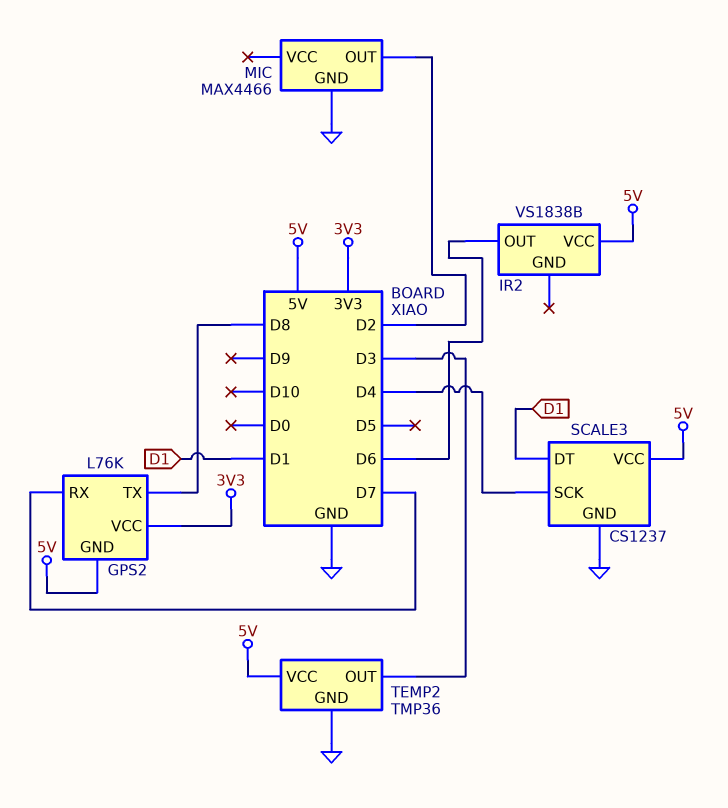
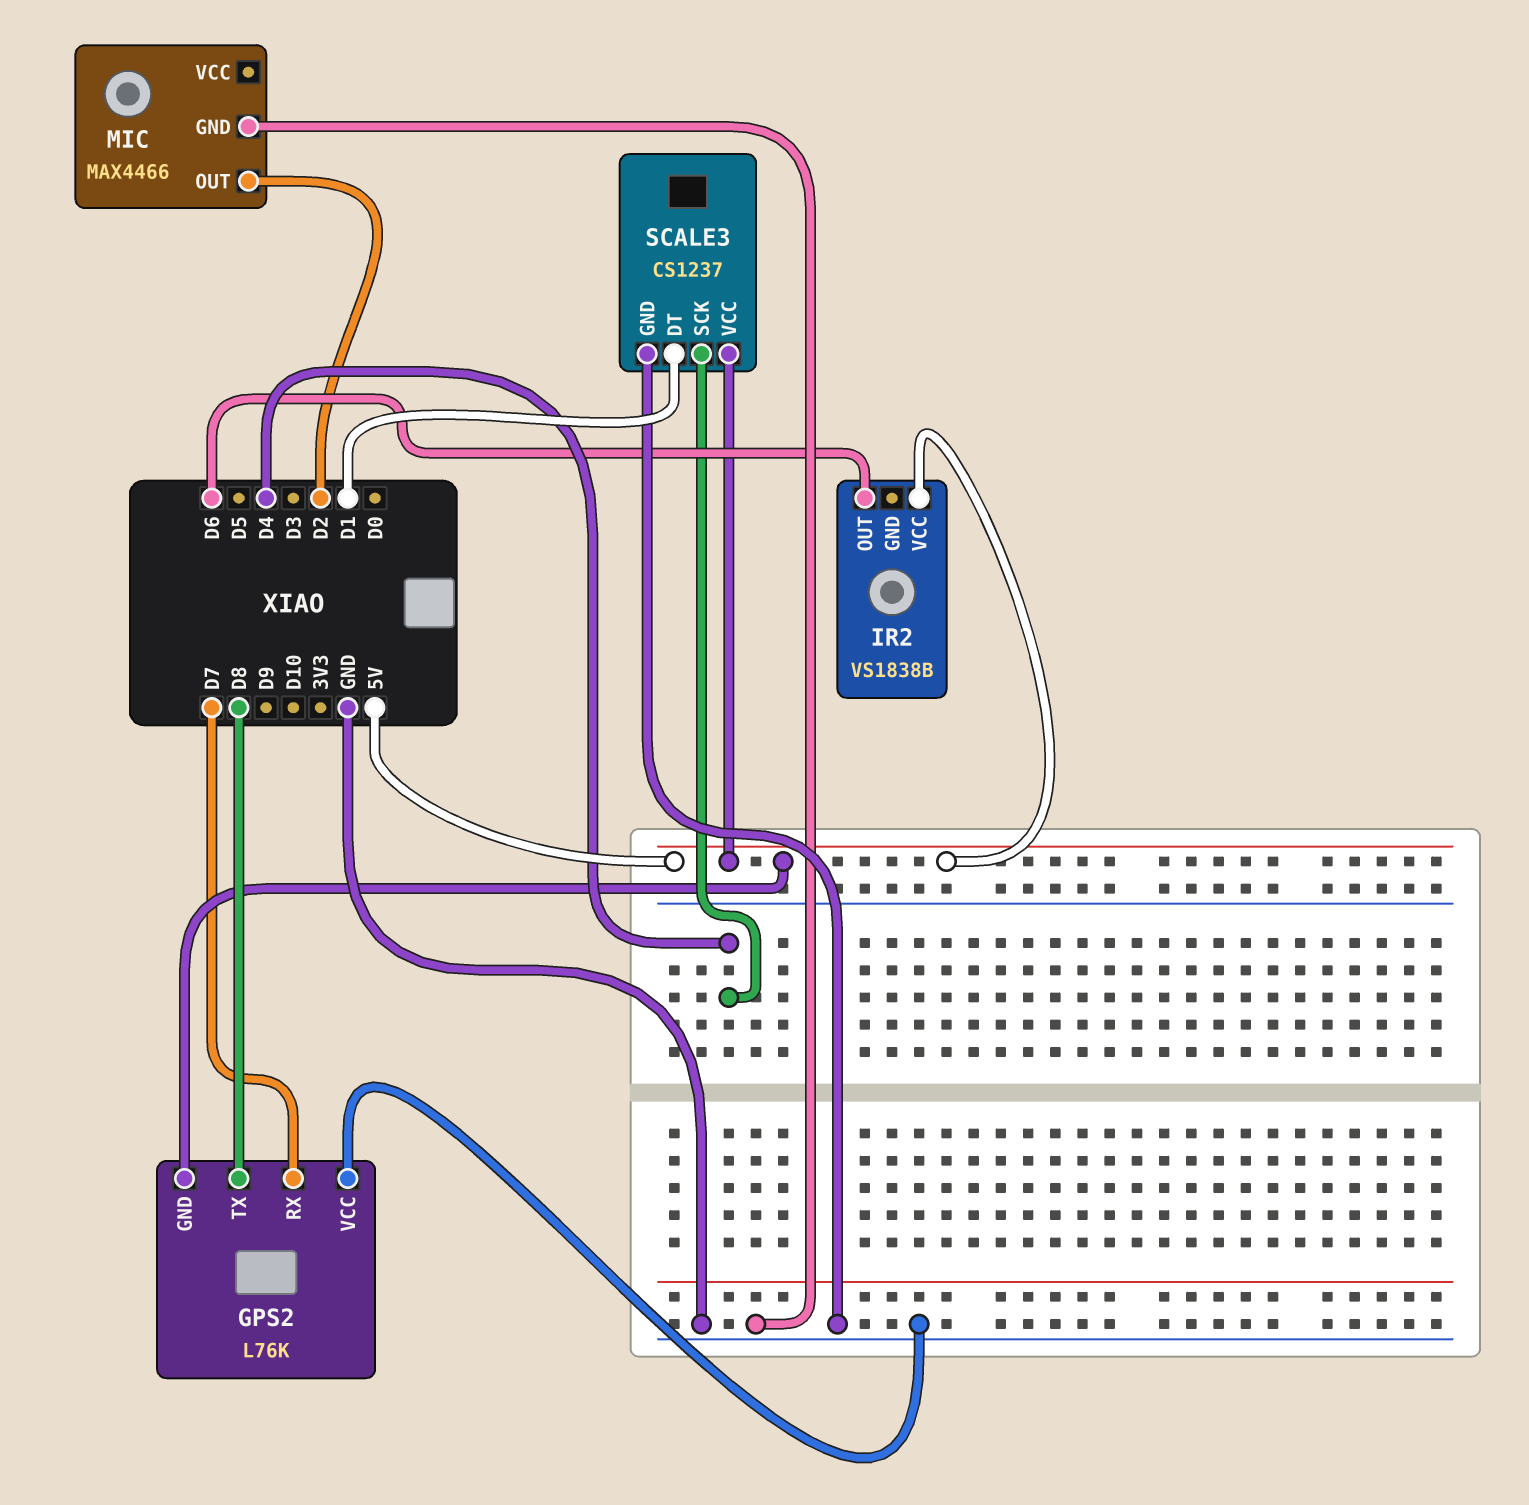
GPS2 pin VCC: 3V3 -> GND
TEMP2: TMP36 -> none
TEMP2 pin GND: GND -> none
TEMP2 pin OUT: D3 -> none
TEMP2 pin VCC: 5V -> none

